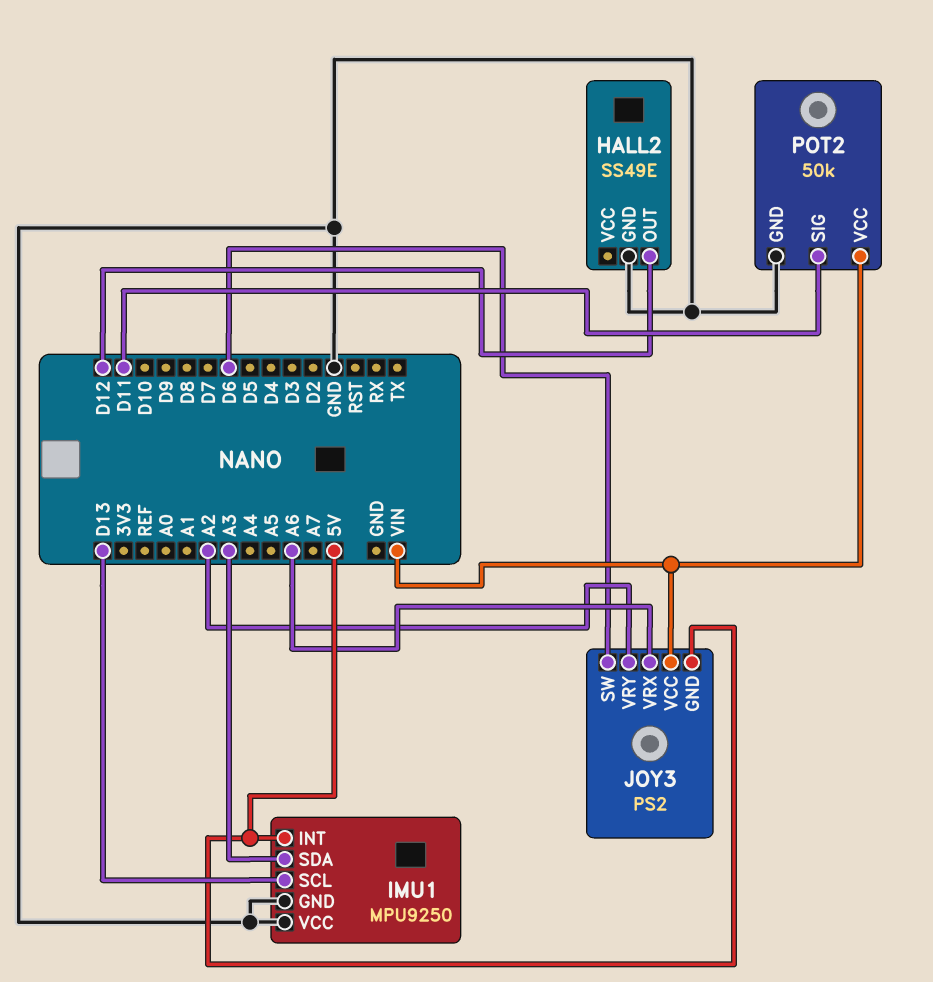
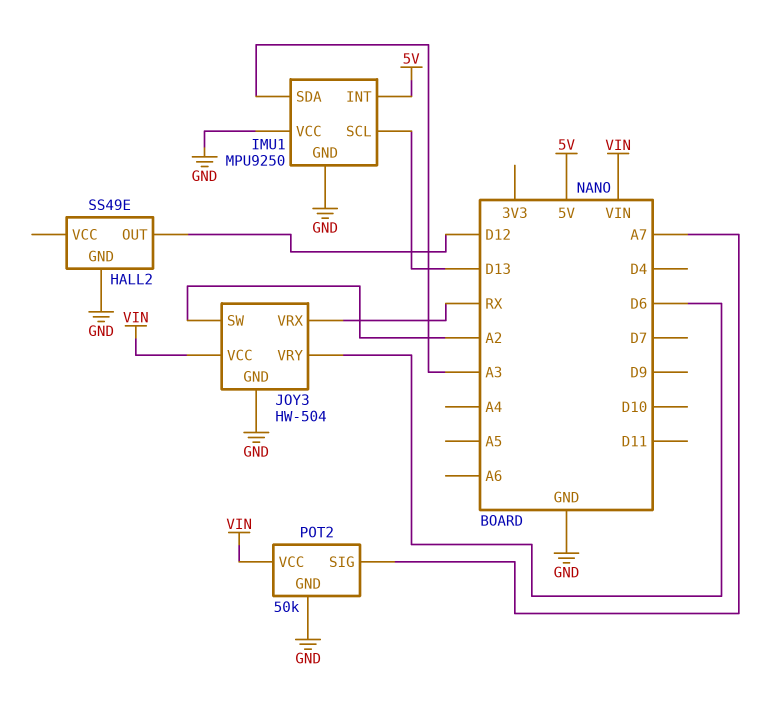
JOY3: PS2 -> HW-504
JOY3 pin GND: 5V -> GND
JOY3 pin SW: D6 -> A2
JOY3 pin VRX: A6 -> RX
JOY3 pin VRY: A2 -> D6
POT2 pin SIG: D11 -> A7

